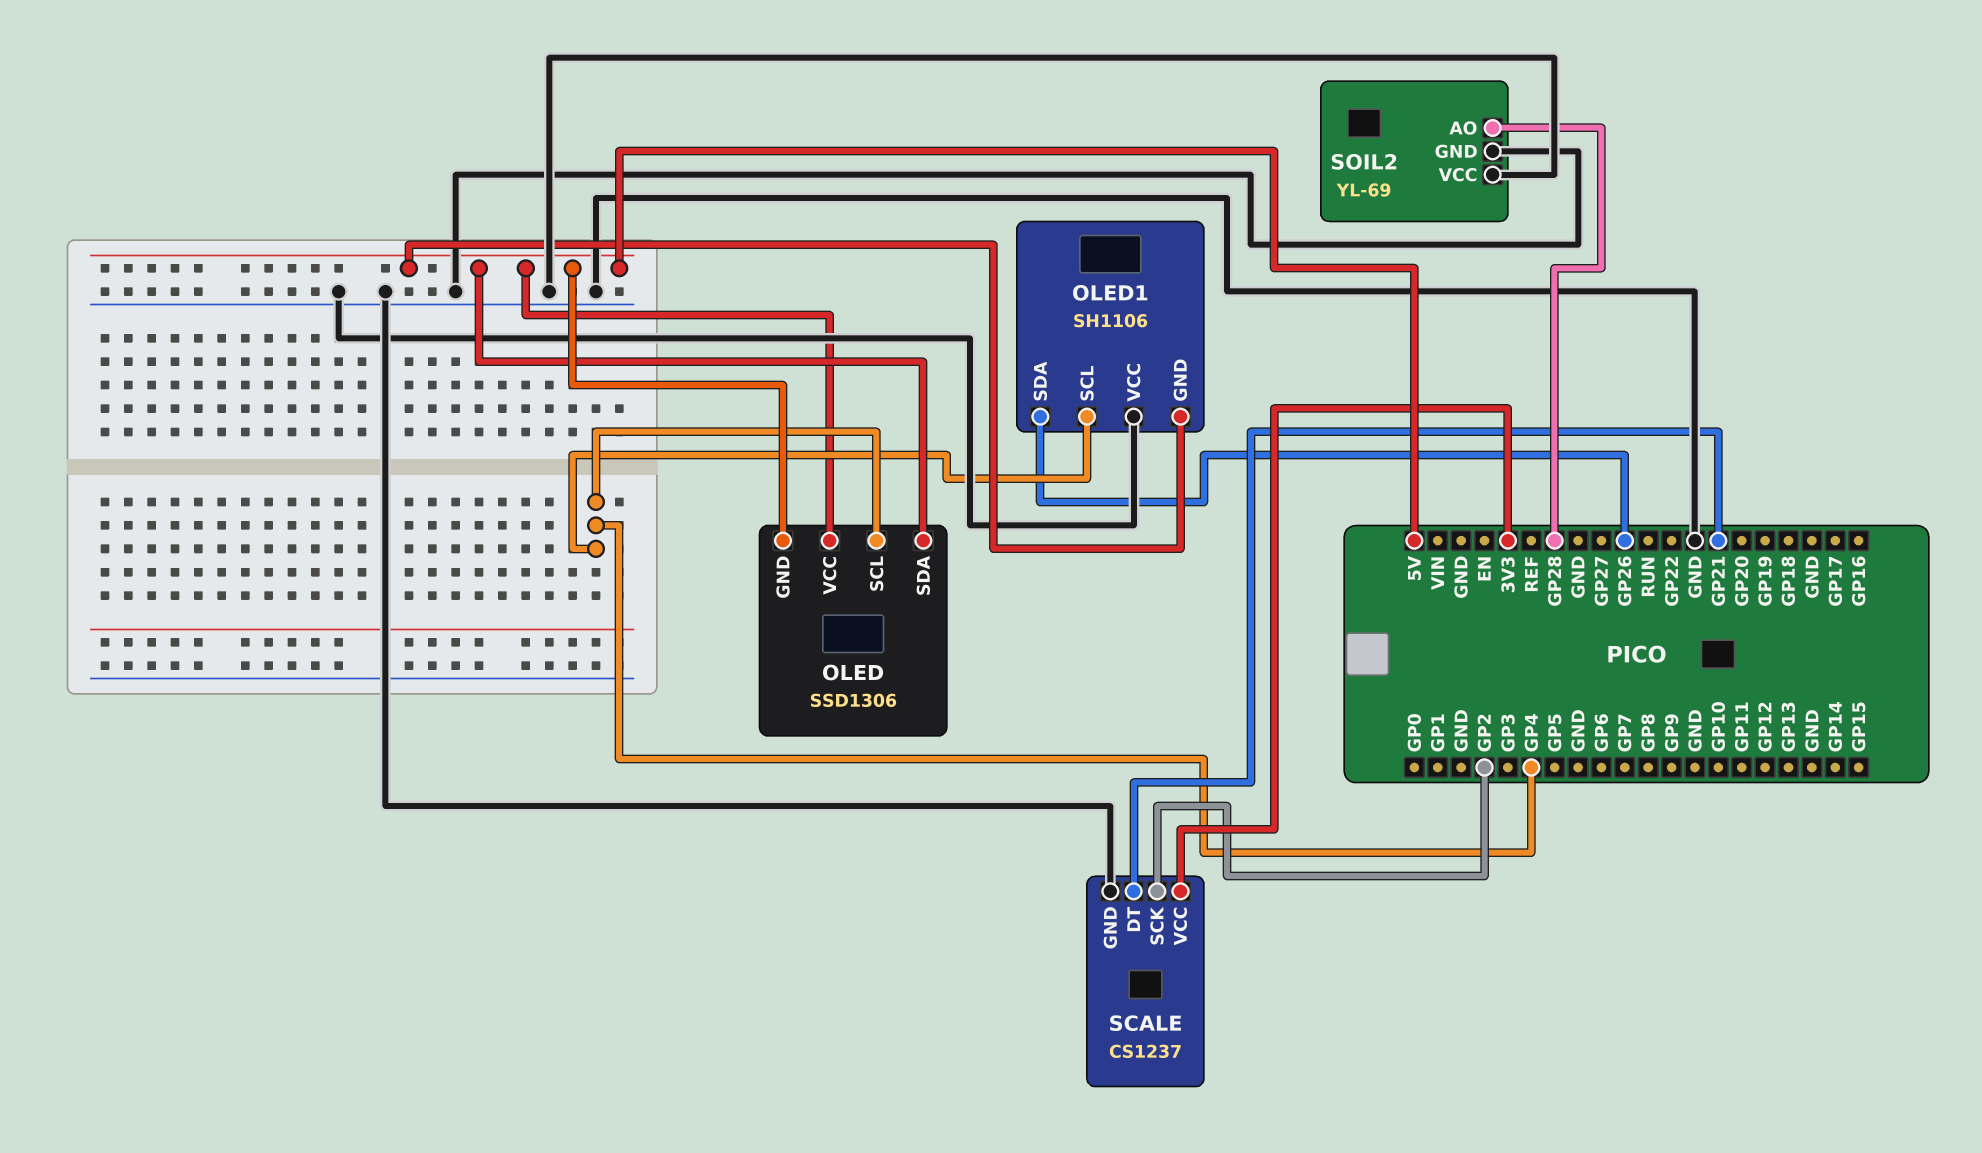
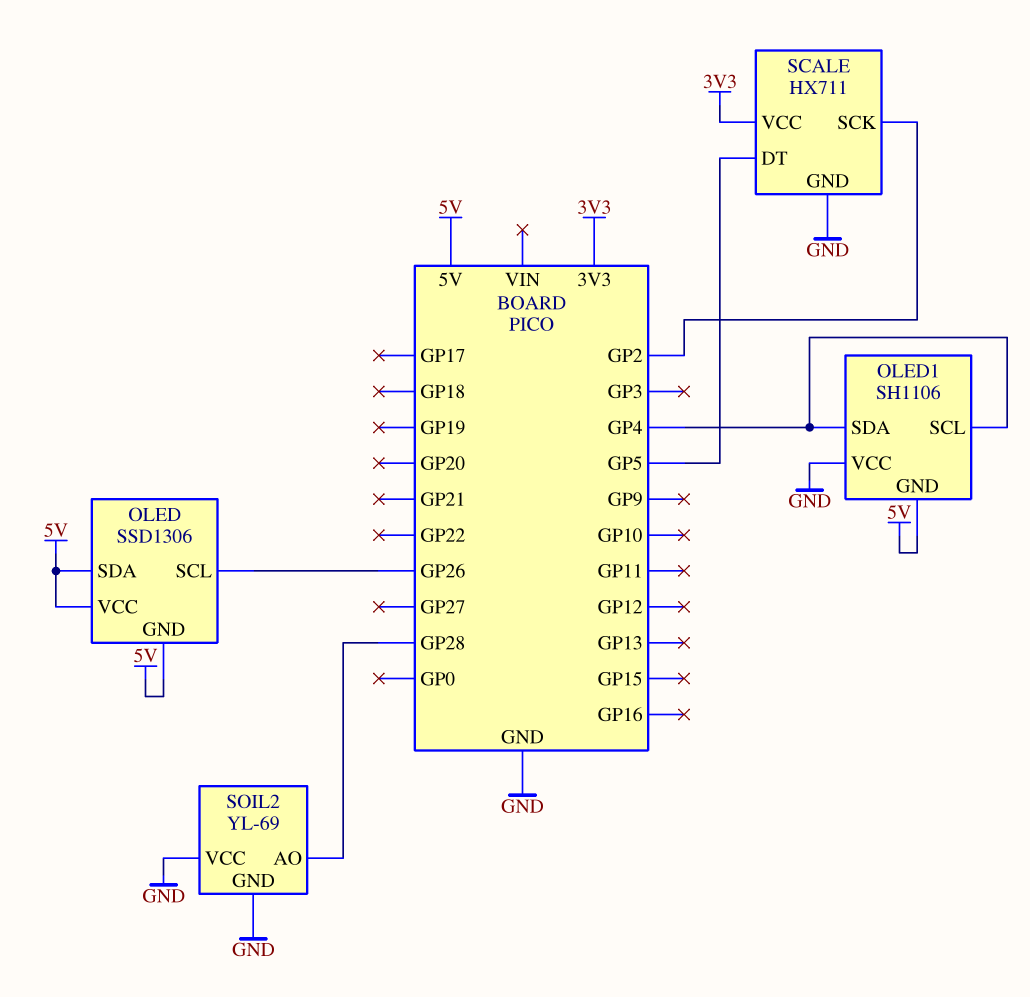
OLED pin SCL: GP4 -> GP26
OLED1 pin SDA: GP26 -> GP4
SCALE: CS1237 -> HX711
SCALE pin DT: GP21 -> GP5

